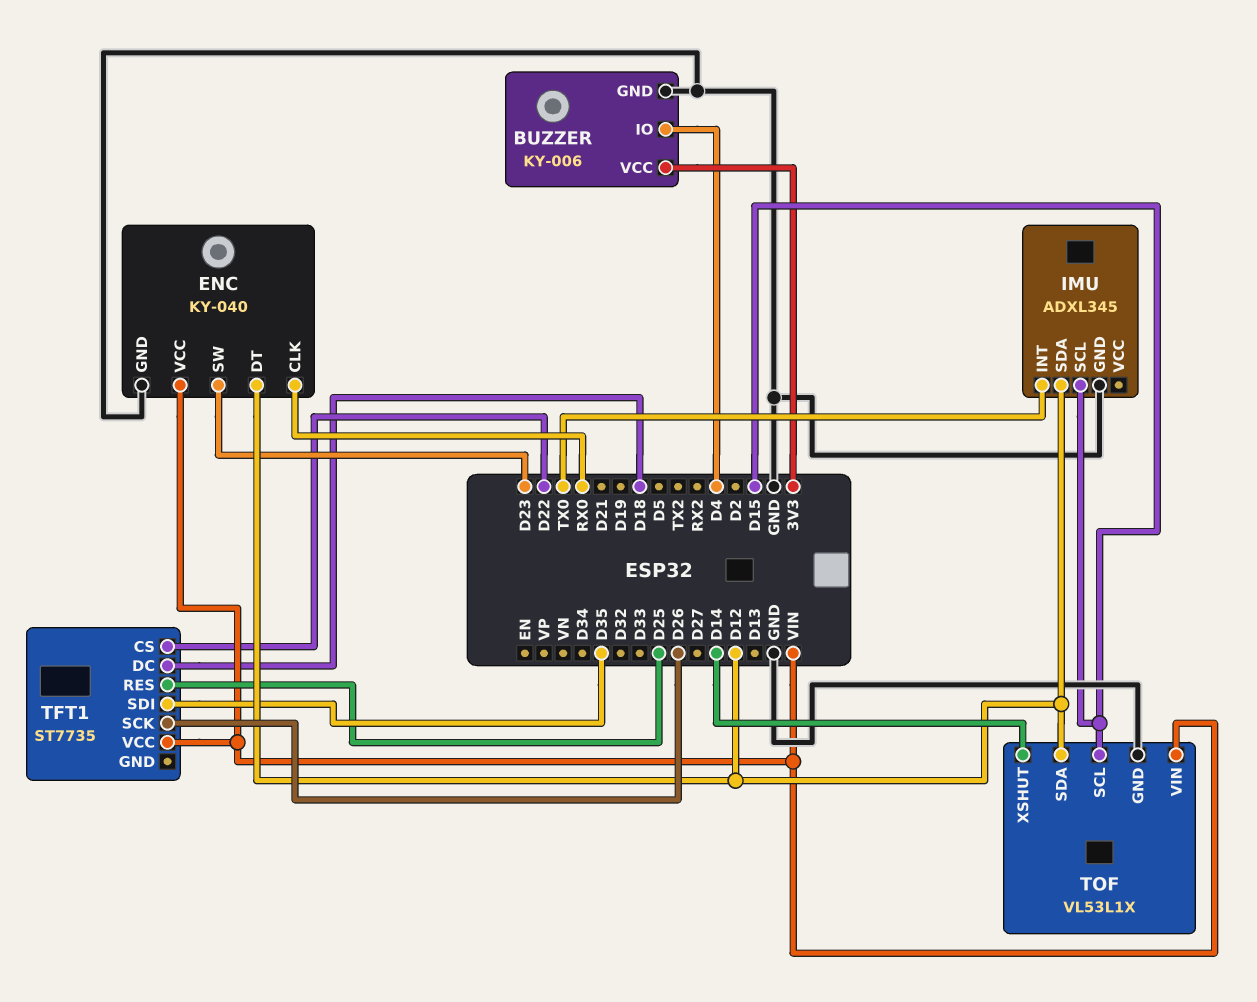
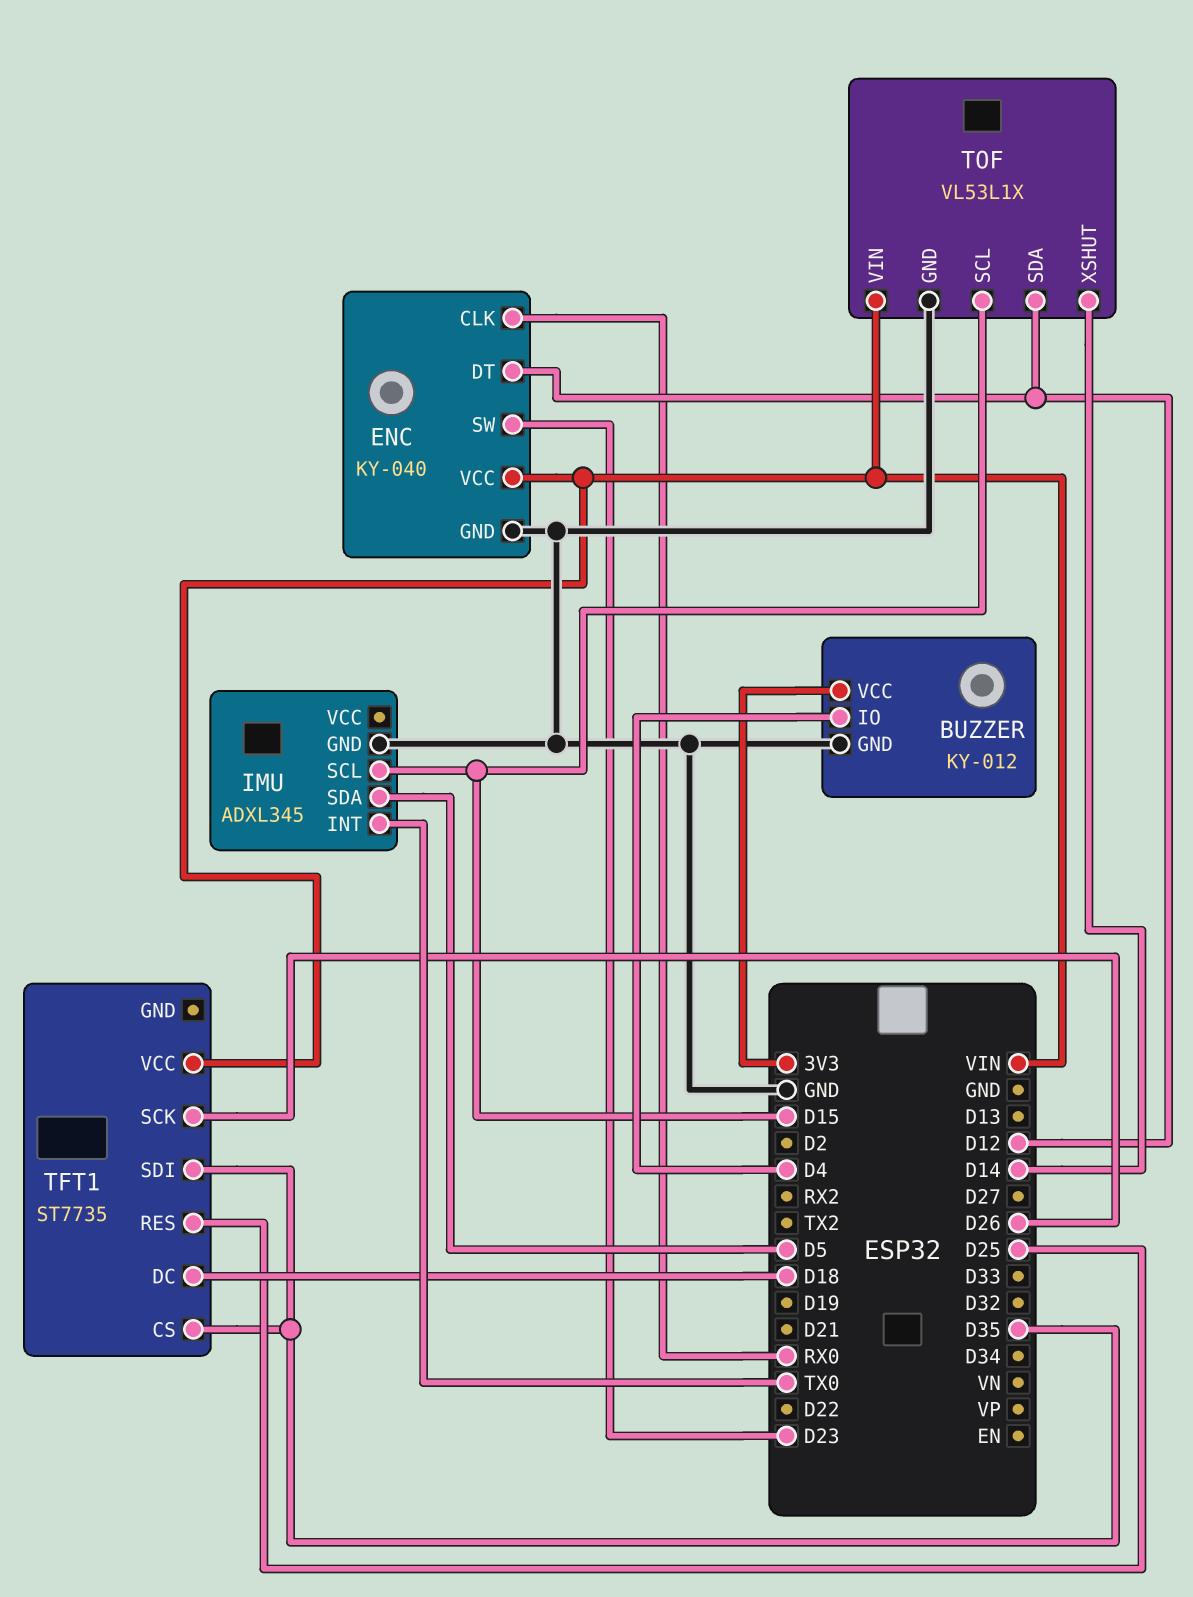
BUZZER: KY-006 -> KY-012
IMU pin SDA: D12 -> D5
TFT1 pin CS: D22 -> D35

